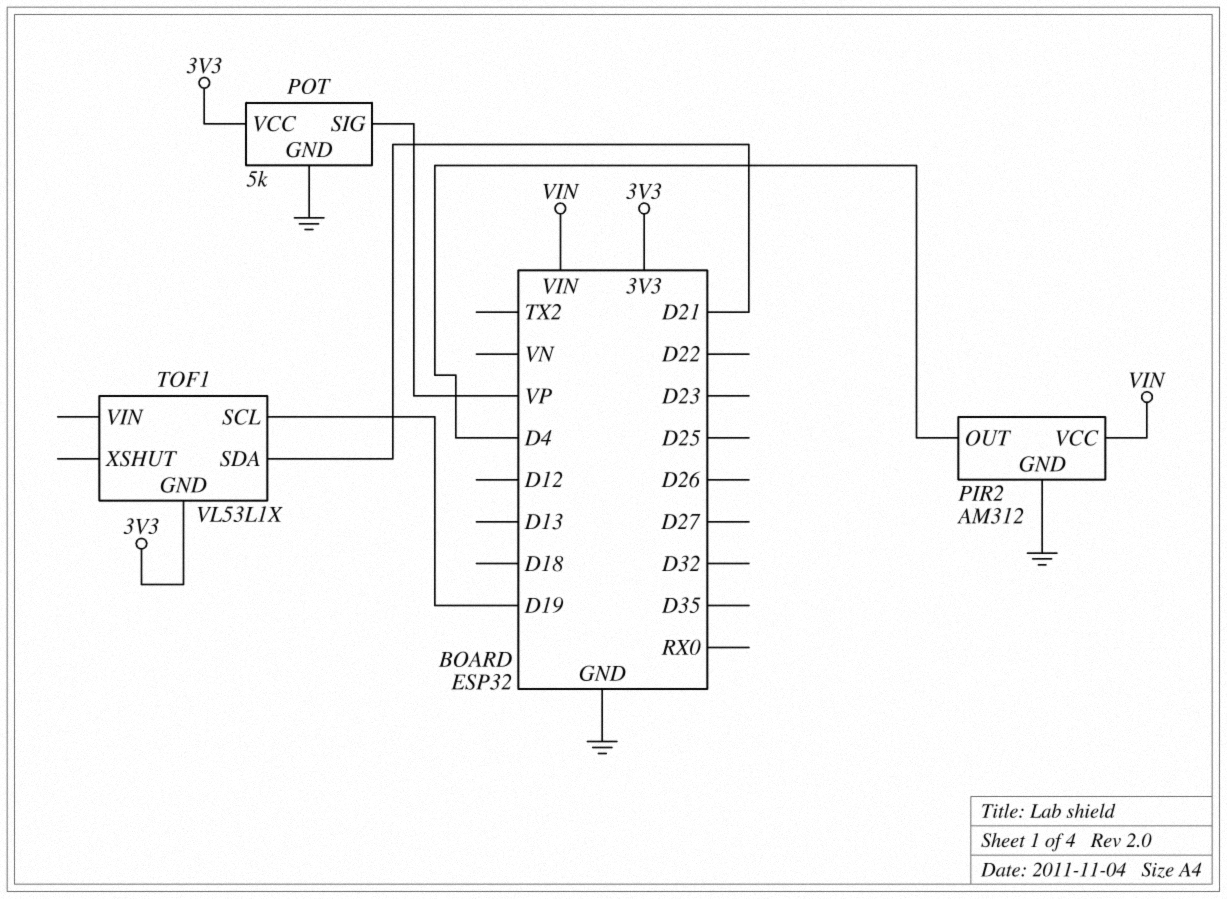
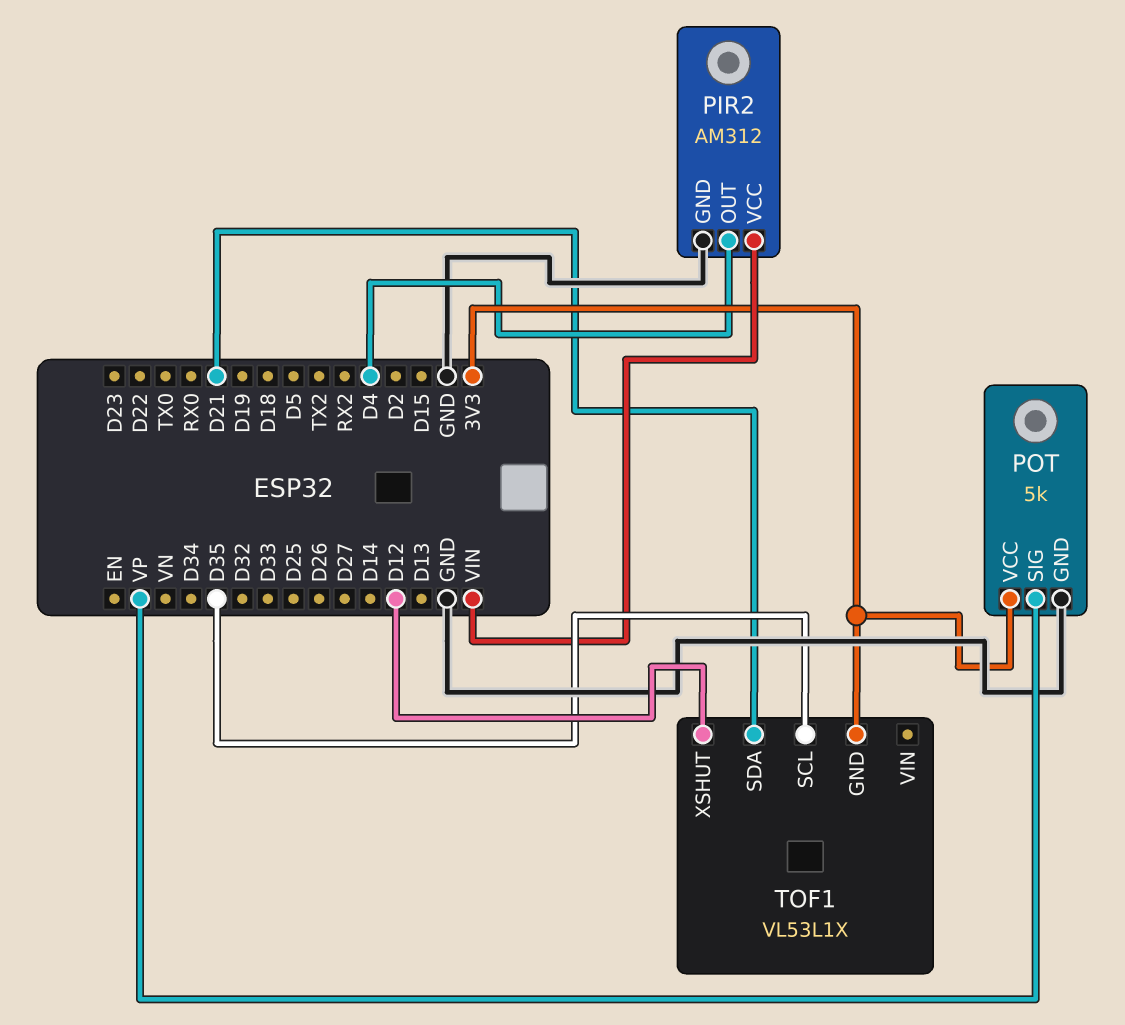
TOF1 pin SCL: D19 -> D35
TOF1 pin XSHUT: none -> D12

